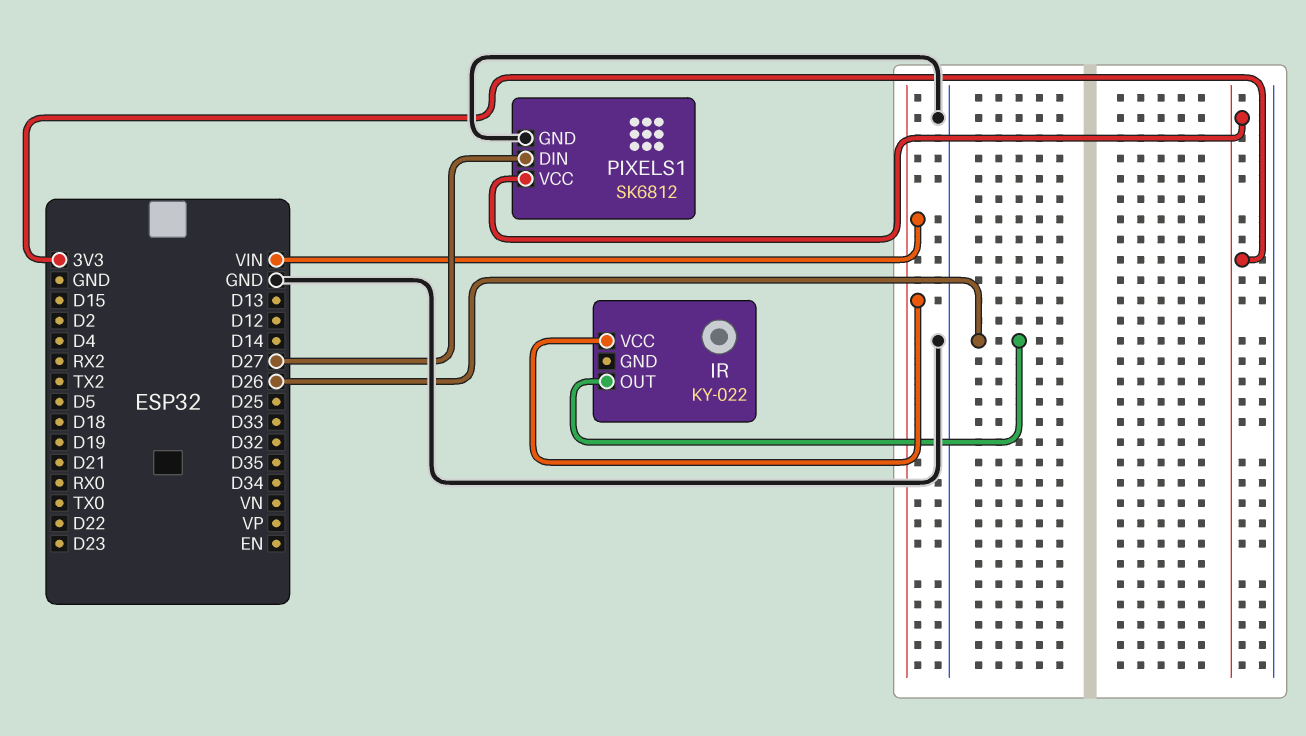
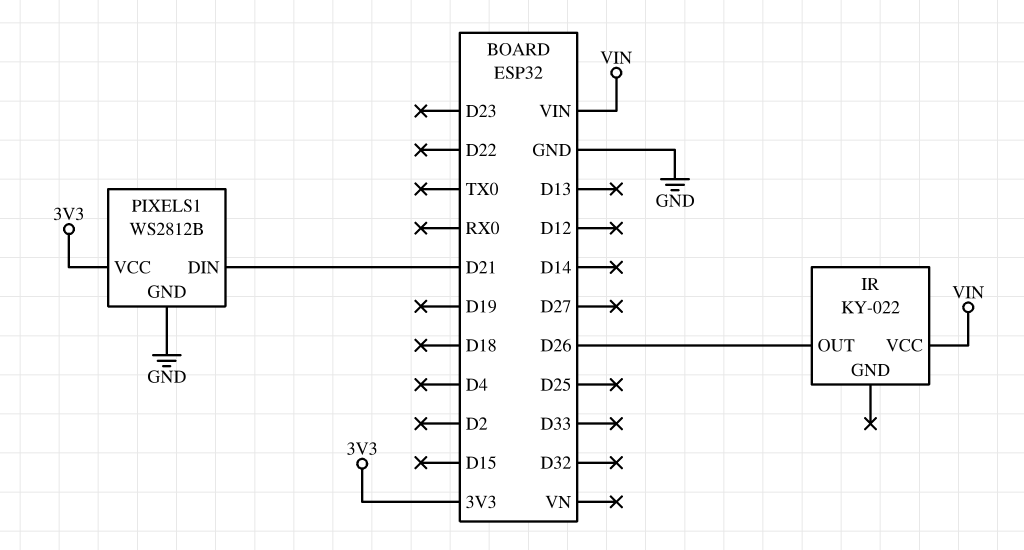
PIXELS1: SK6812 -> WS2812B
PIXELS1 pin DIN: D27 -> D21

